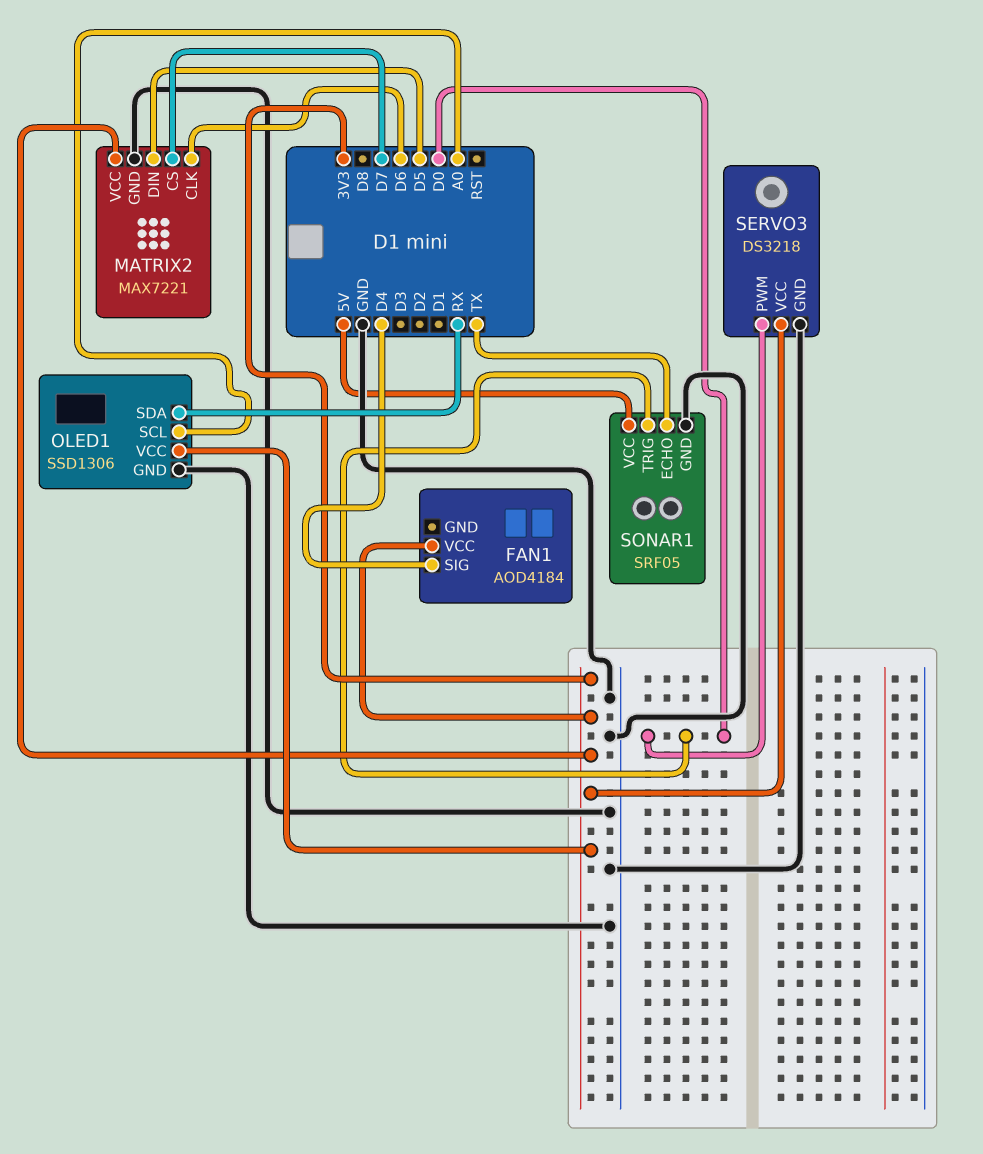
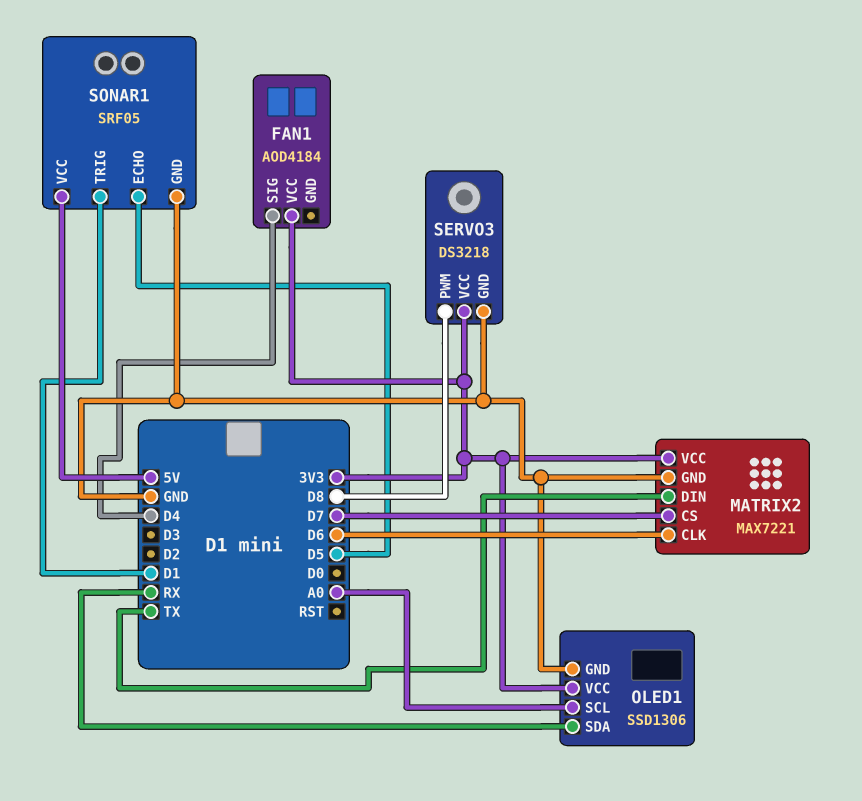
MATRIX2 pin DIN: D5 -> TX
SERVO3 pin PWM: D0 -> D8
SONAR1 pin ECHO: TX -> D5
SONAR1 pin TRIG: D0 -> D1

